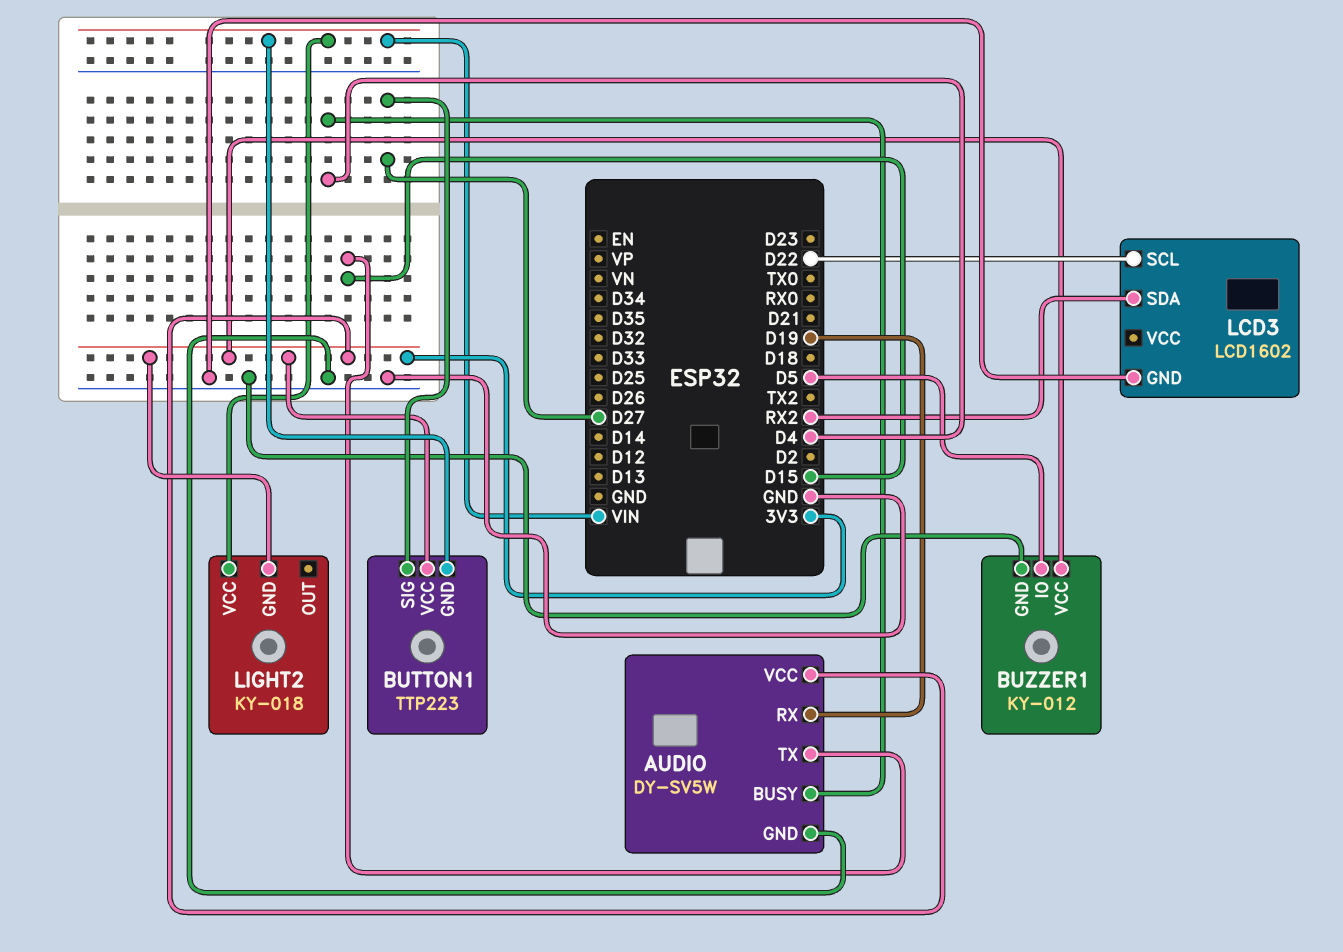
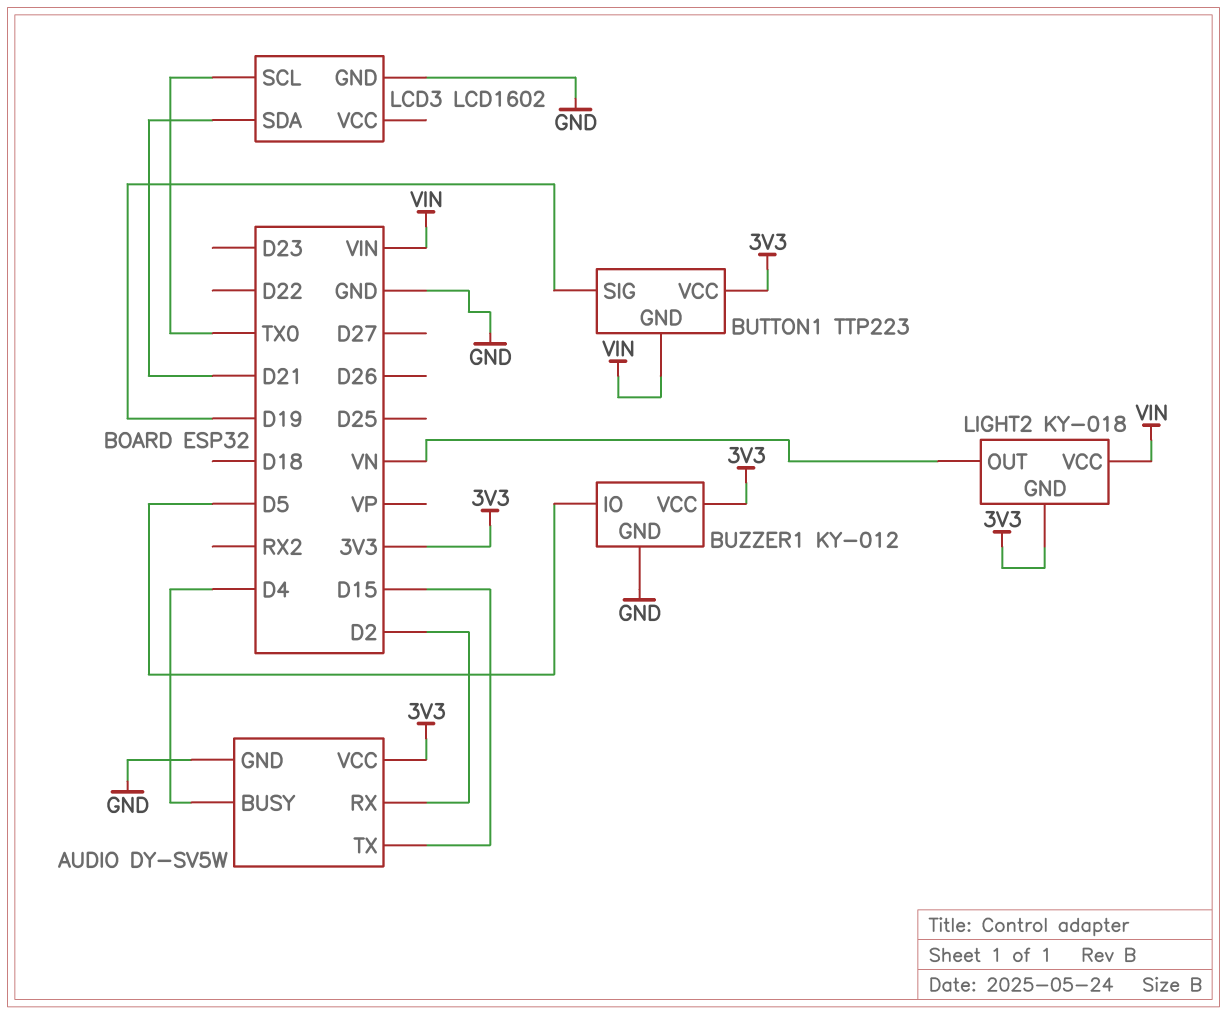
AUDIO pin RX: D19 -> D2
BUTTON1 pin SIG: D27 -> D19
LCD3 pin SCL: D22 -> TX0
LCD3 pin SDA: RX2 -> D21
LIGHT2 pin OUT: none -> VN

